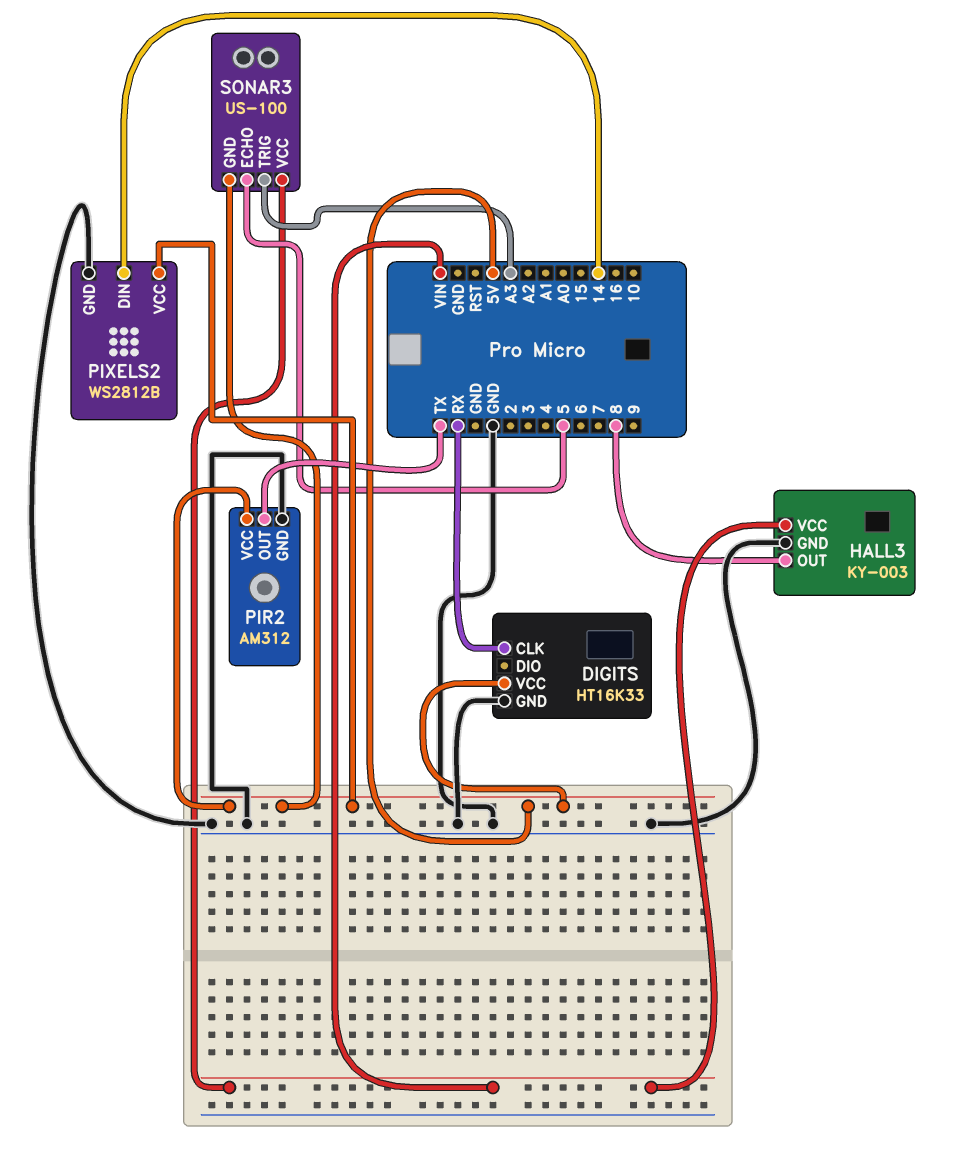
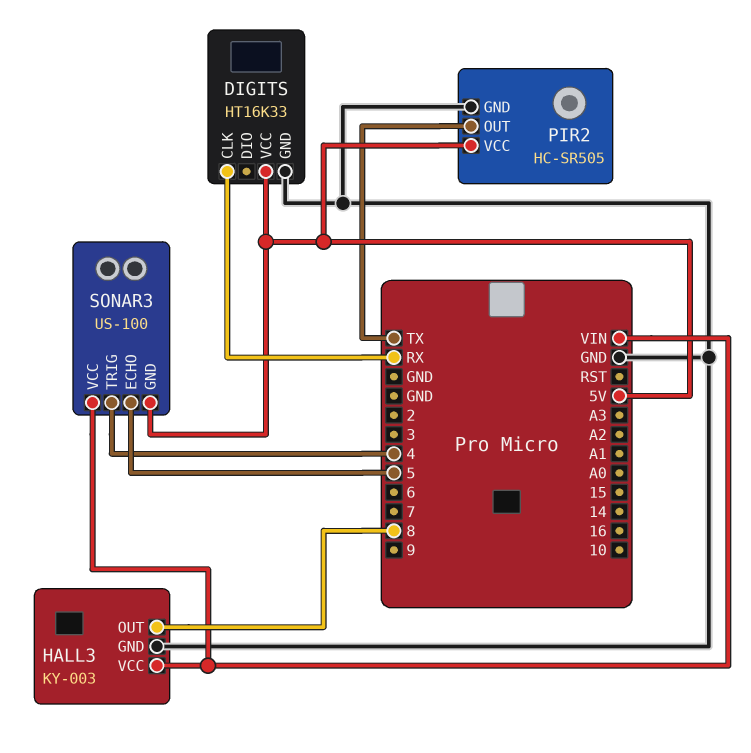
PIR2: AM312 -> HC-SR505
PIXELS2: WS2812B -> none
PIXELS2 pin DIN: 14 -> none
PIXELS2 pin GND: GND -> none
PIXELS2 pin VCC: 5V -> none
SONAR3 pin TRIG: A3 -> 4

